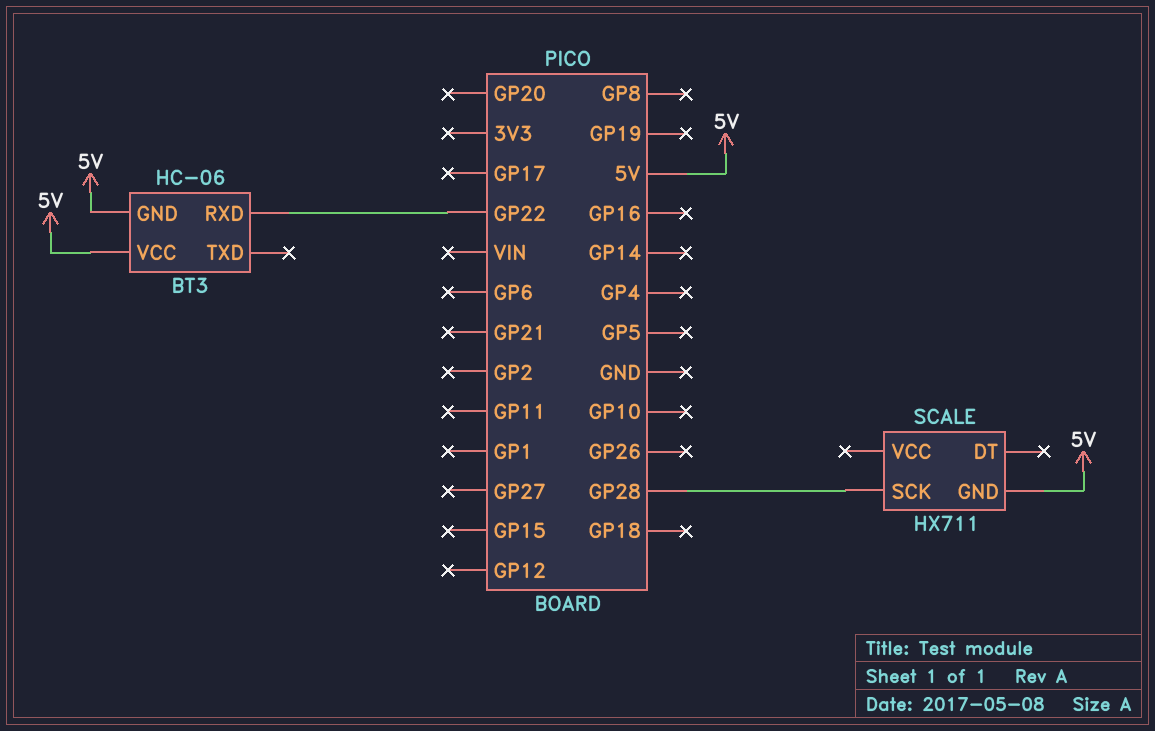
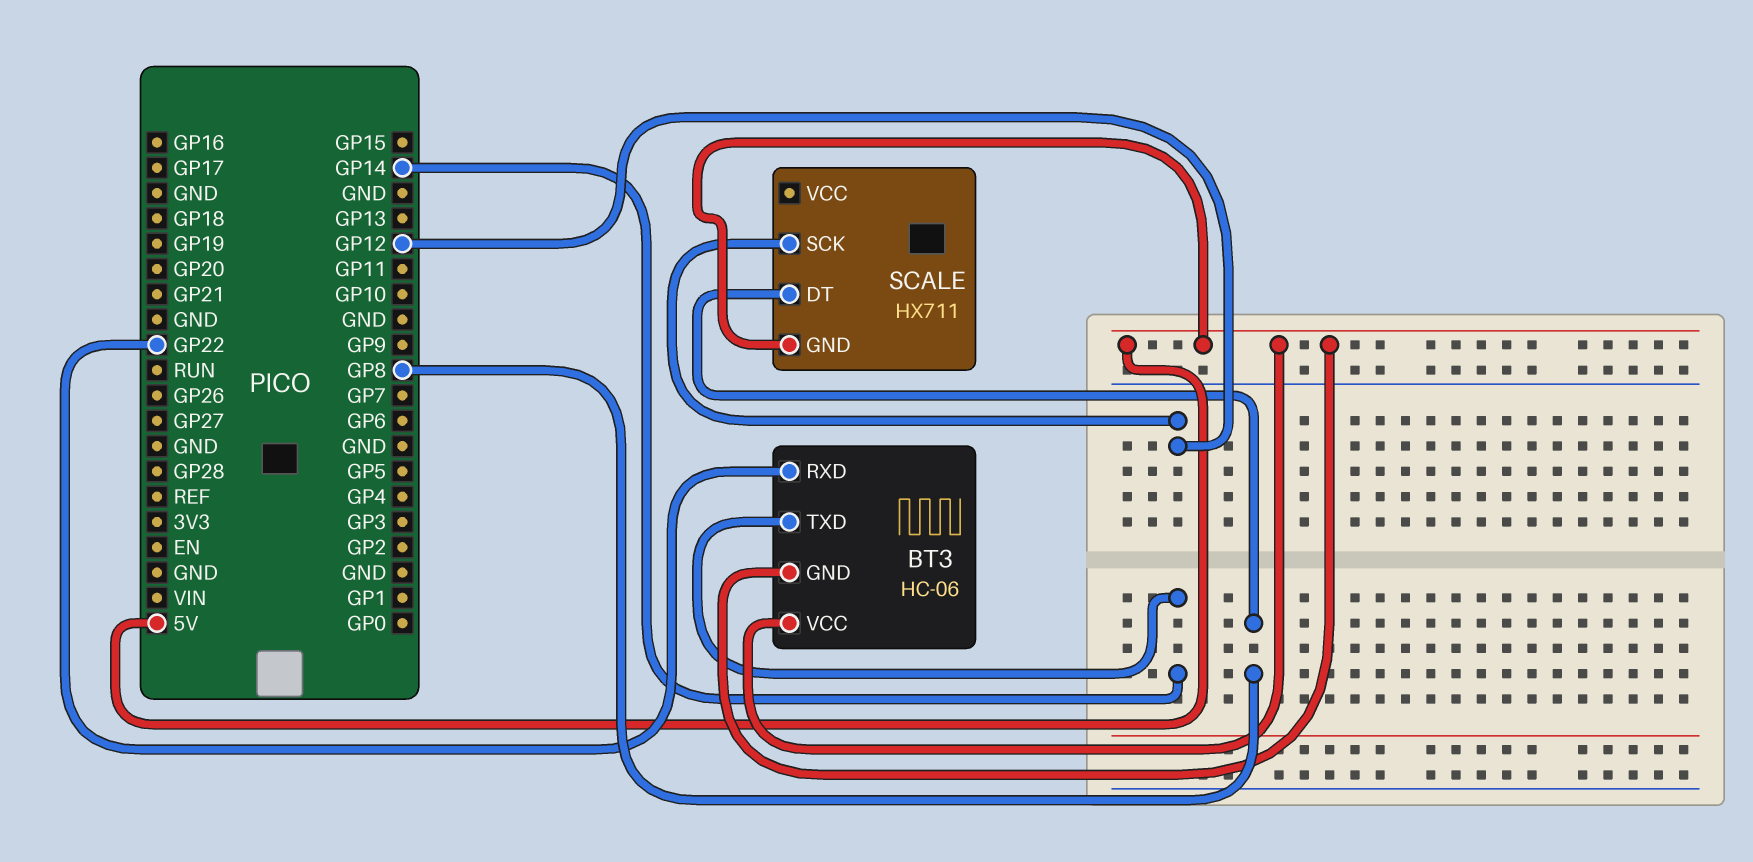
BT3 pin TXD: none -> GP14
SCALE pin DT: none -> GP8
SCALE pin SCK: GP28 -> GP12

